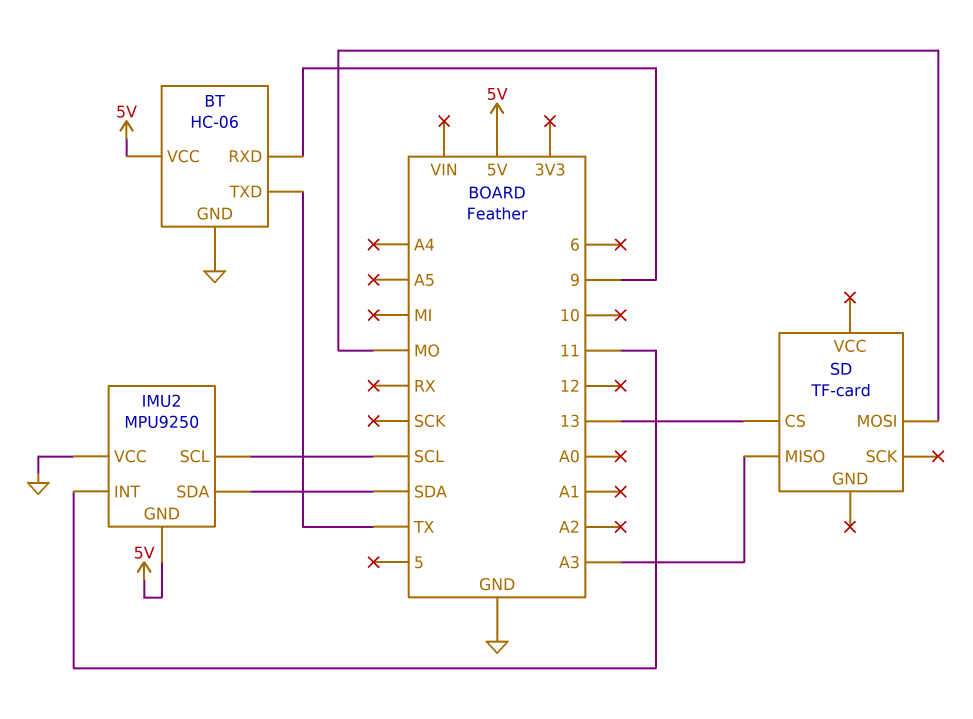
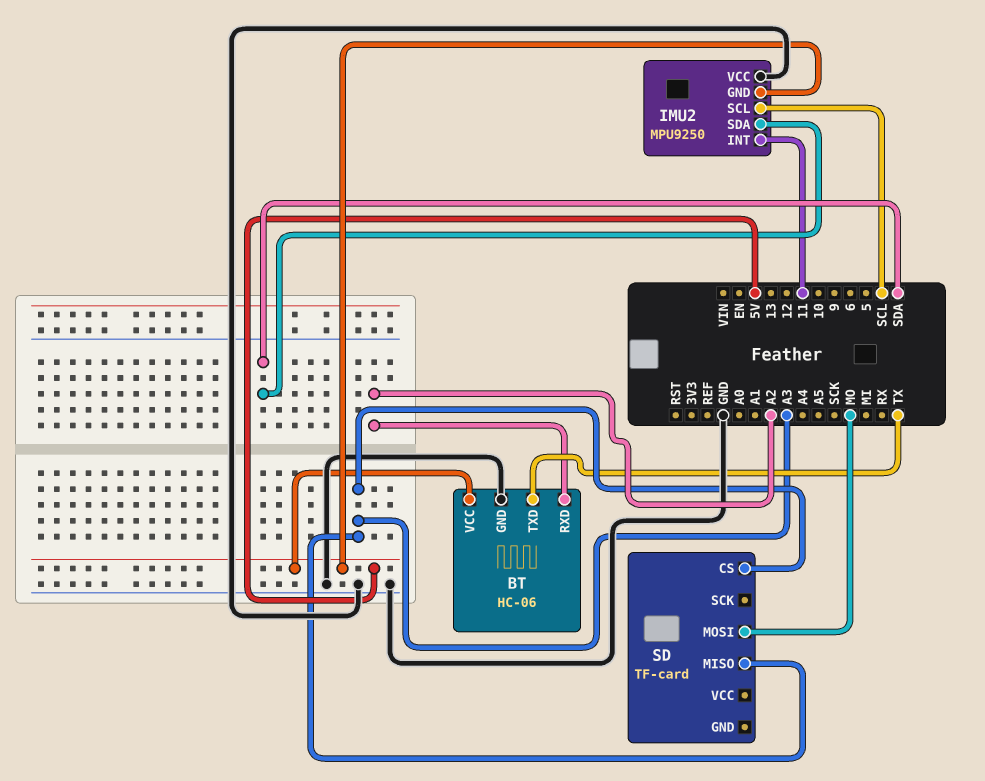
BT pin RXD: 9 -> A2
SD pin CS: 13 -> A3

